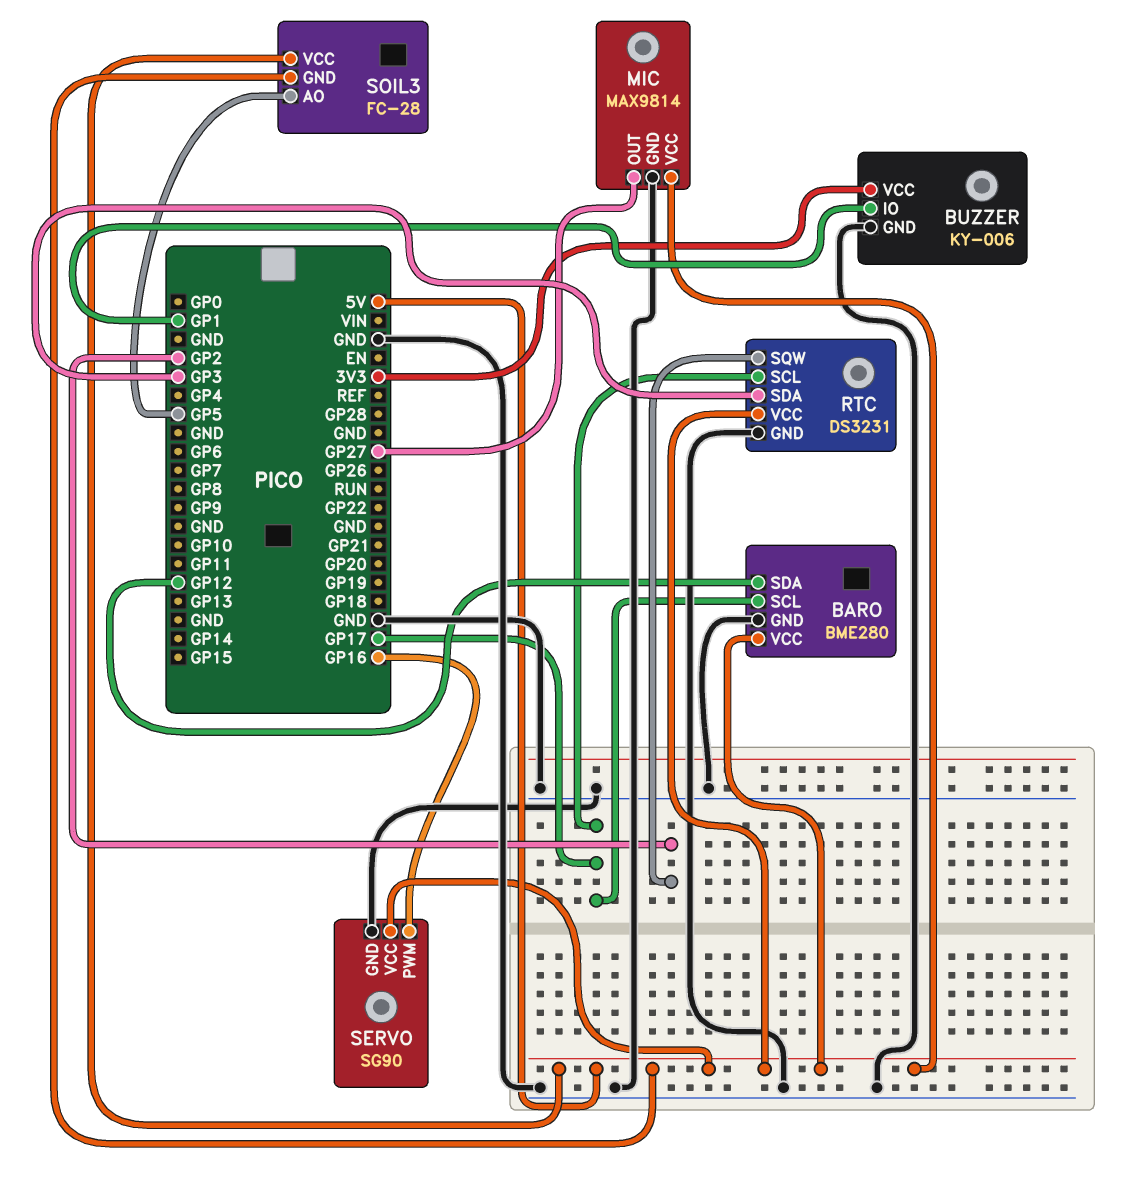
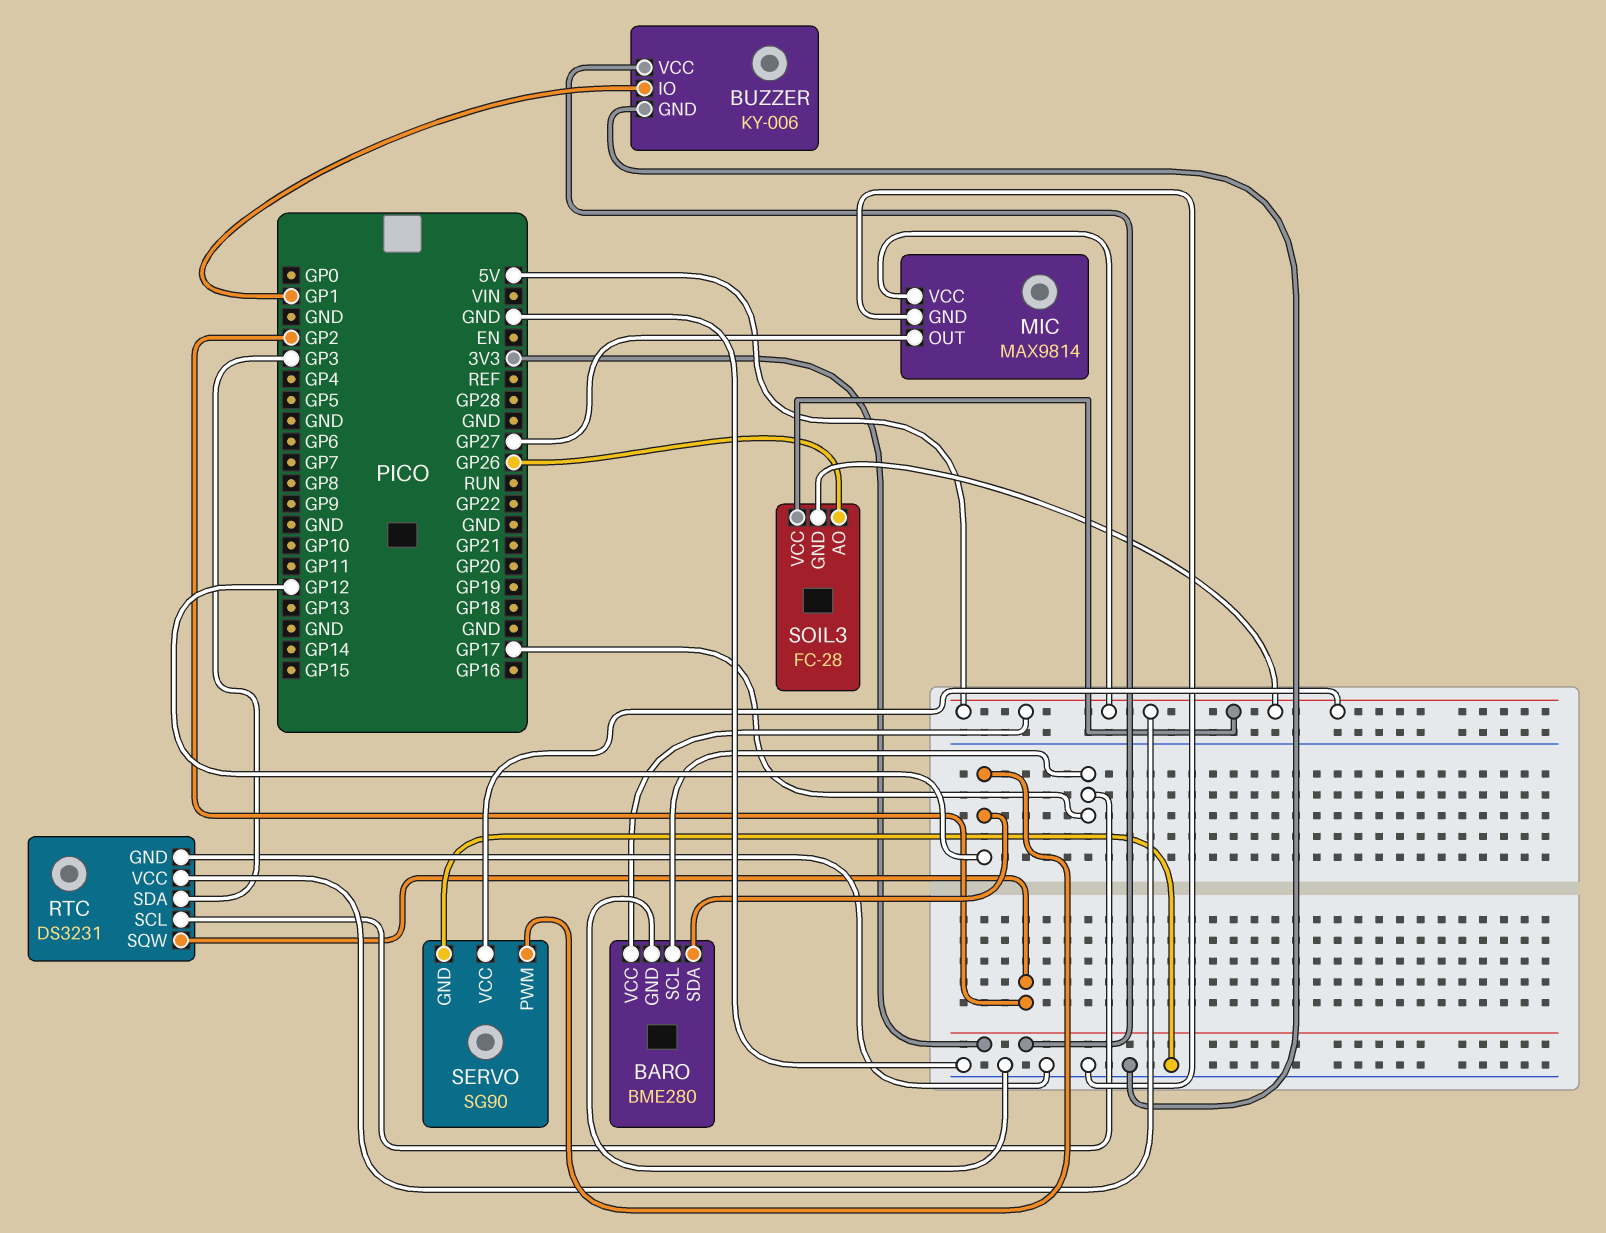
SERVO pin PWM: GP16 -> GP12
SOIL3 pin AO: GP5 -> GP26

